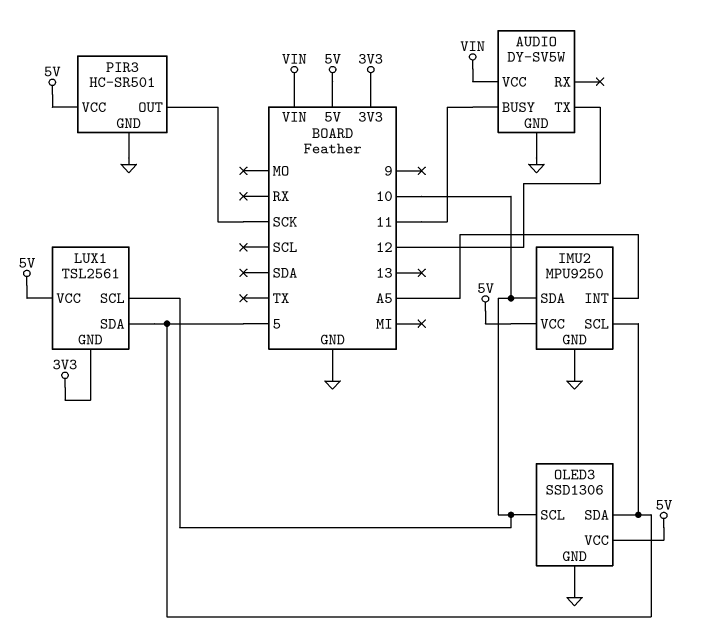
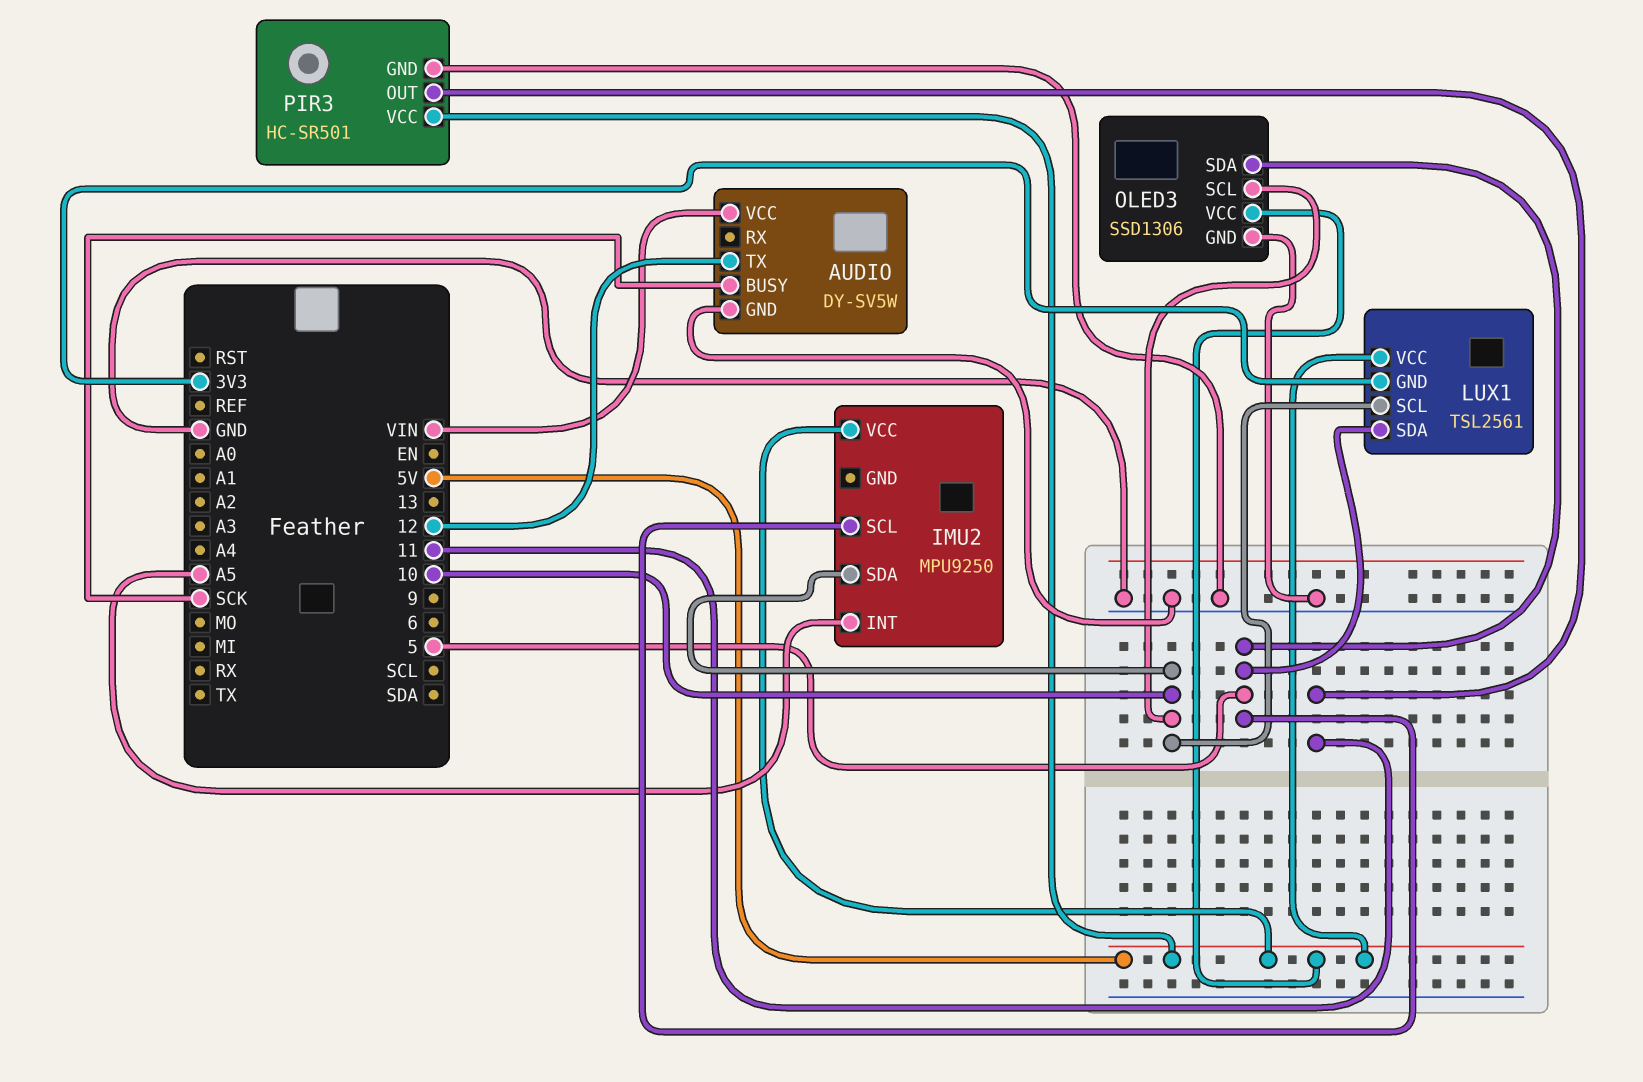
AUDIO pin BUSY: 11 -> SCK
IMU2 pin GND: GND -> none
PIR3 pin OUT: SCK -> 11

